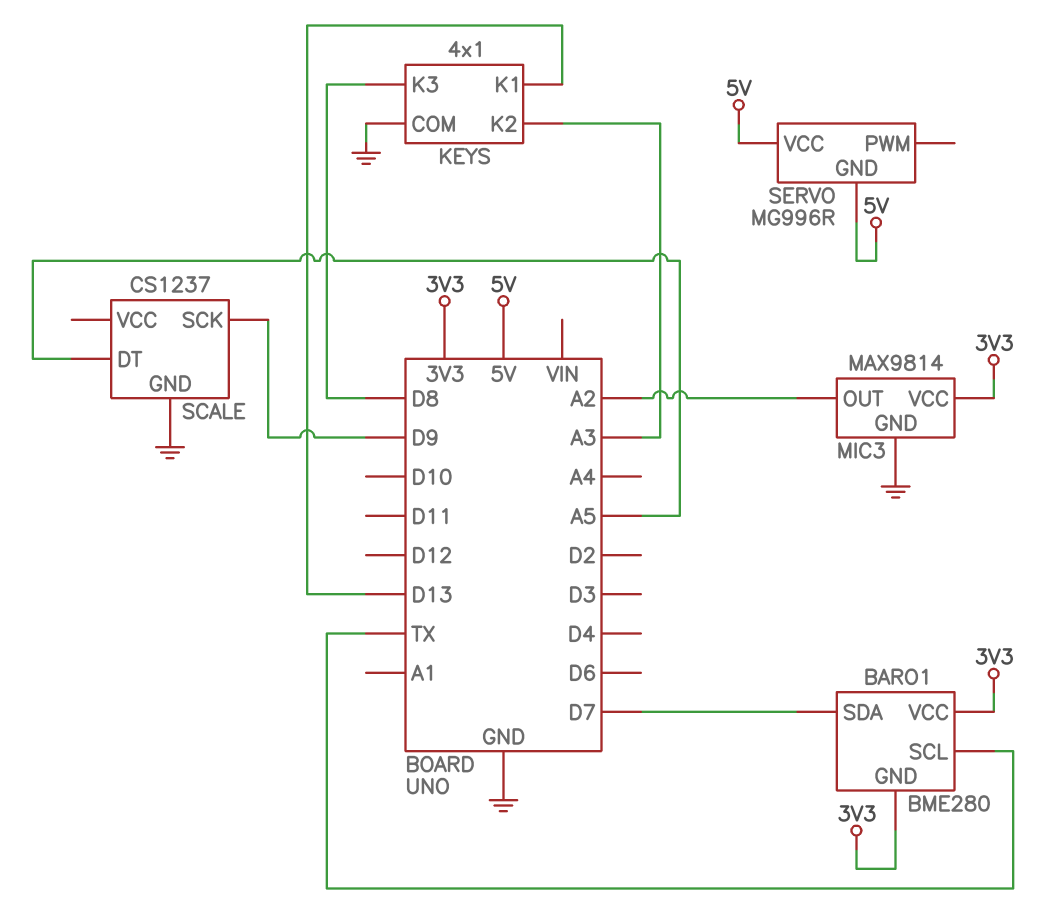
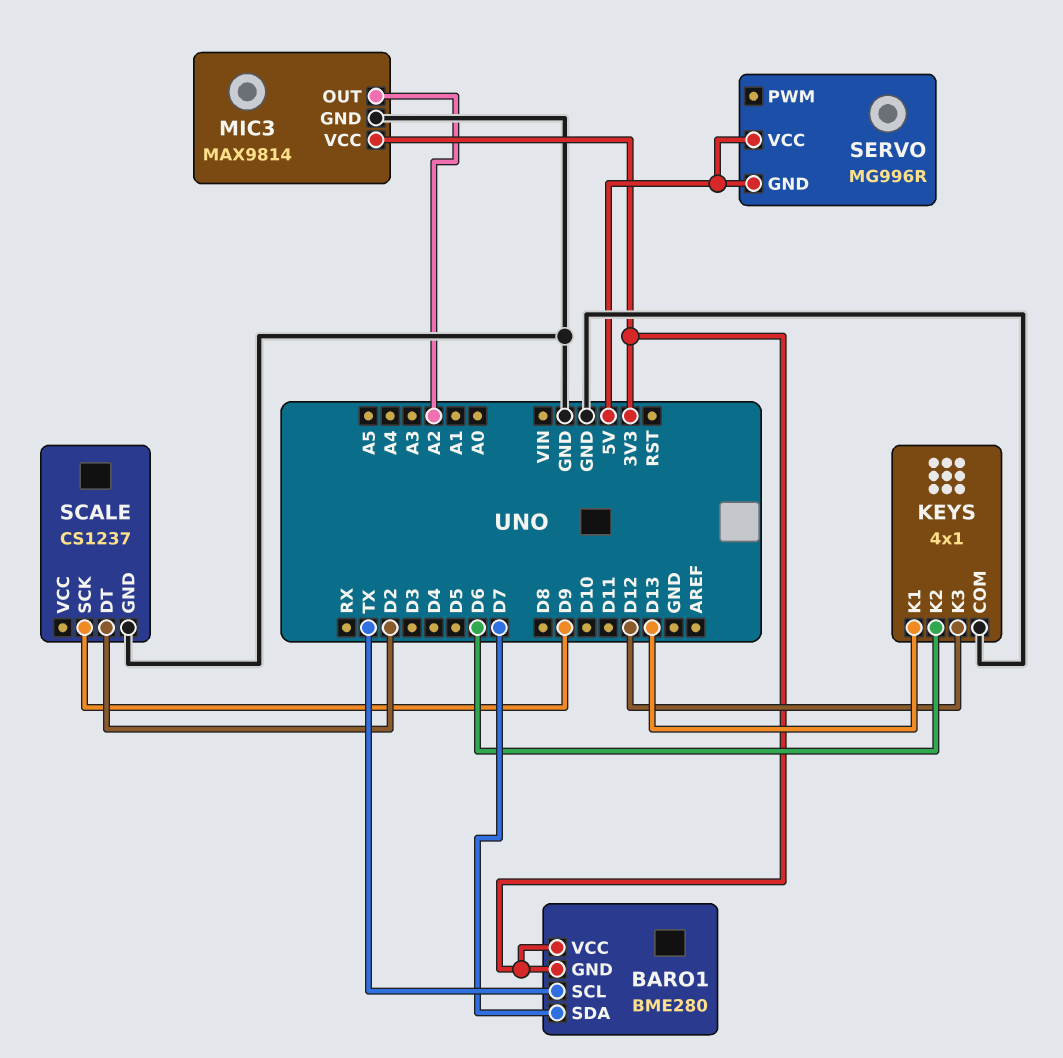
KEYS pin K2: A3 -> D6
KEYS pin K3: D8 -> D12
SCALE pin DT: A5 -> D2

